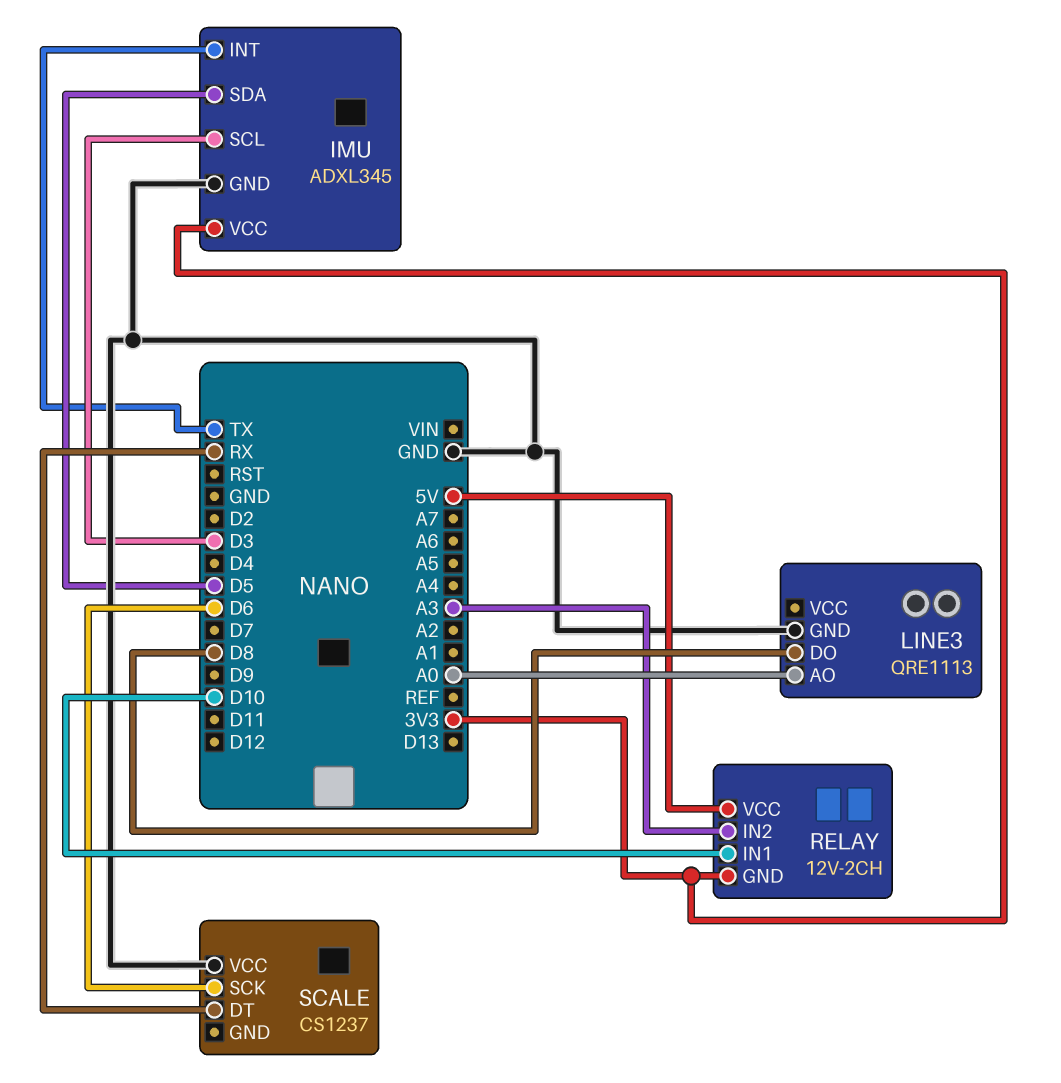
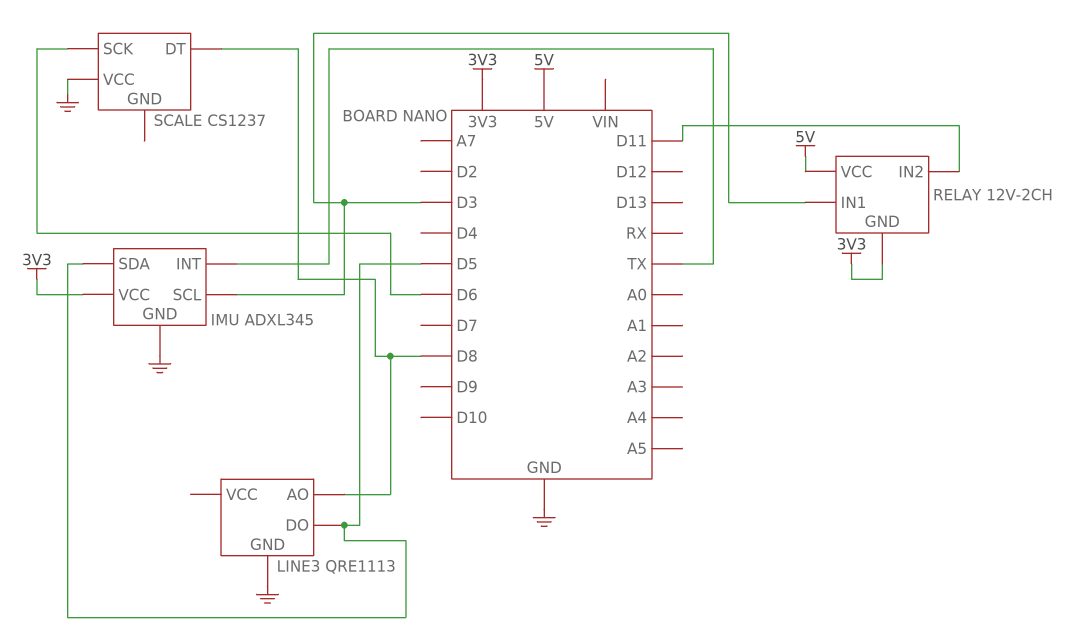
LINE3 pin AO: A0 -> D8
LINE3 pin DO: D8 -> D5
RELAY pin IN1: D10 -> D3
RELAY pin IN2: A3 -> D11
SCALE pin DT: RX -> D8

